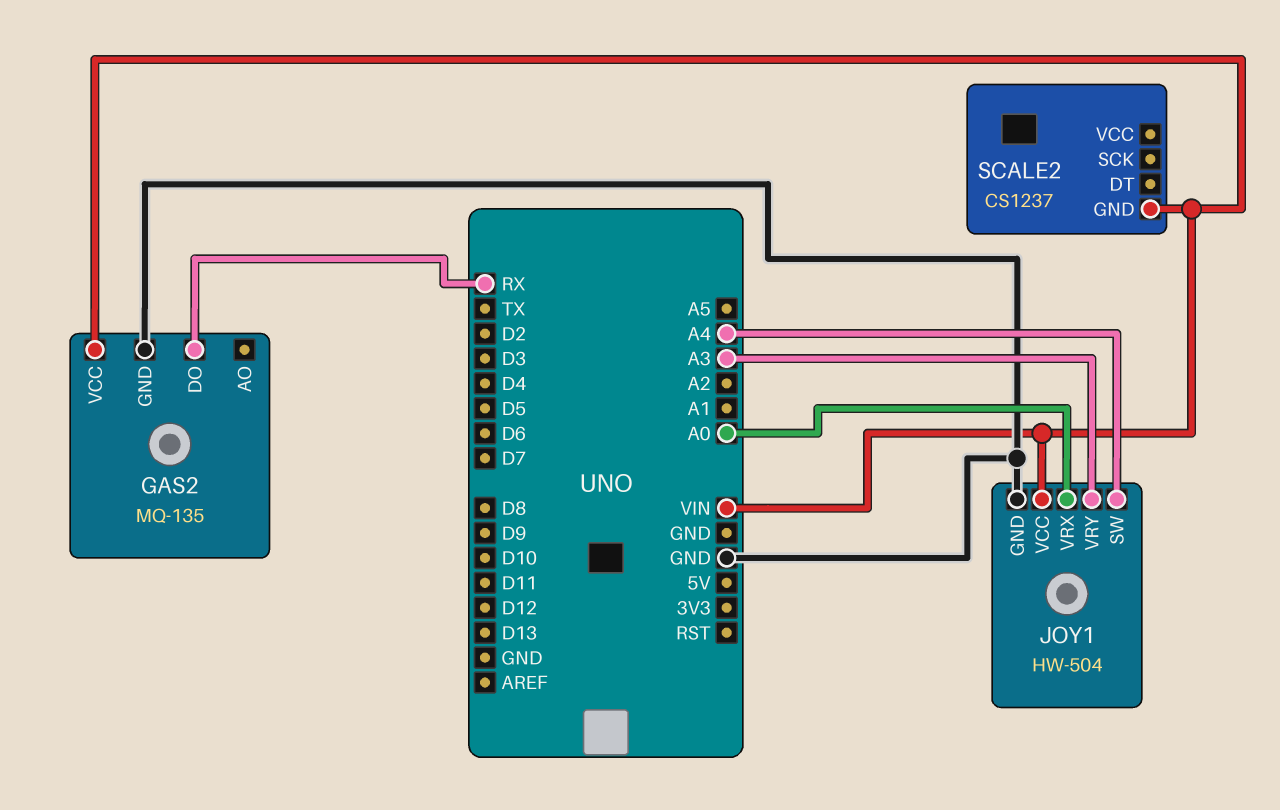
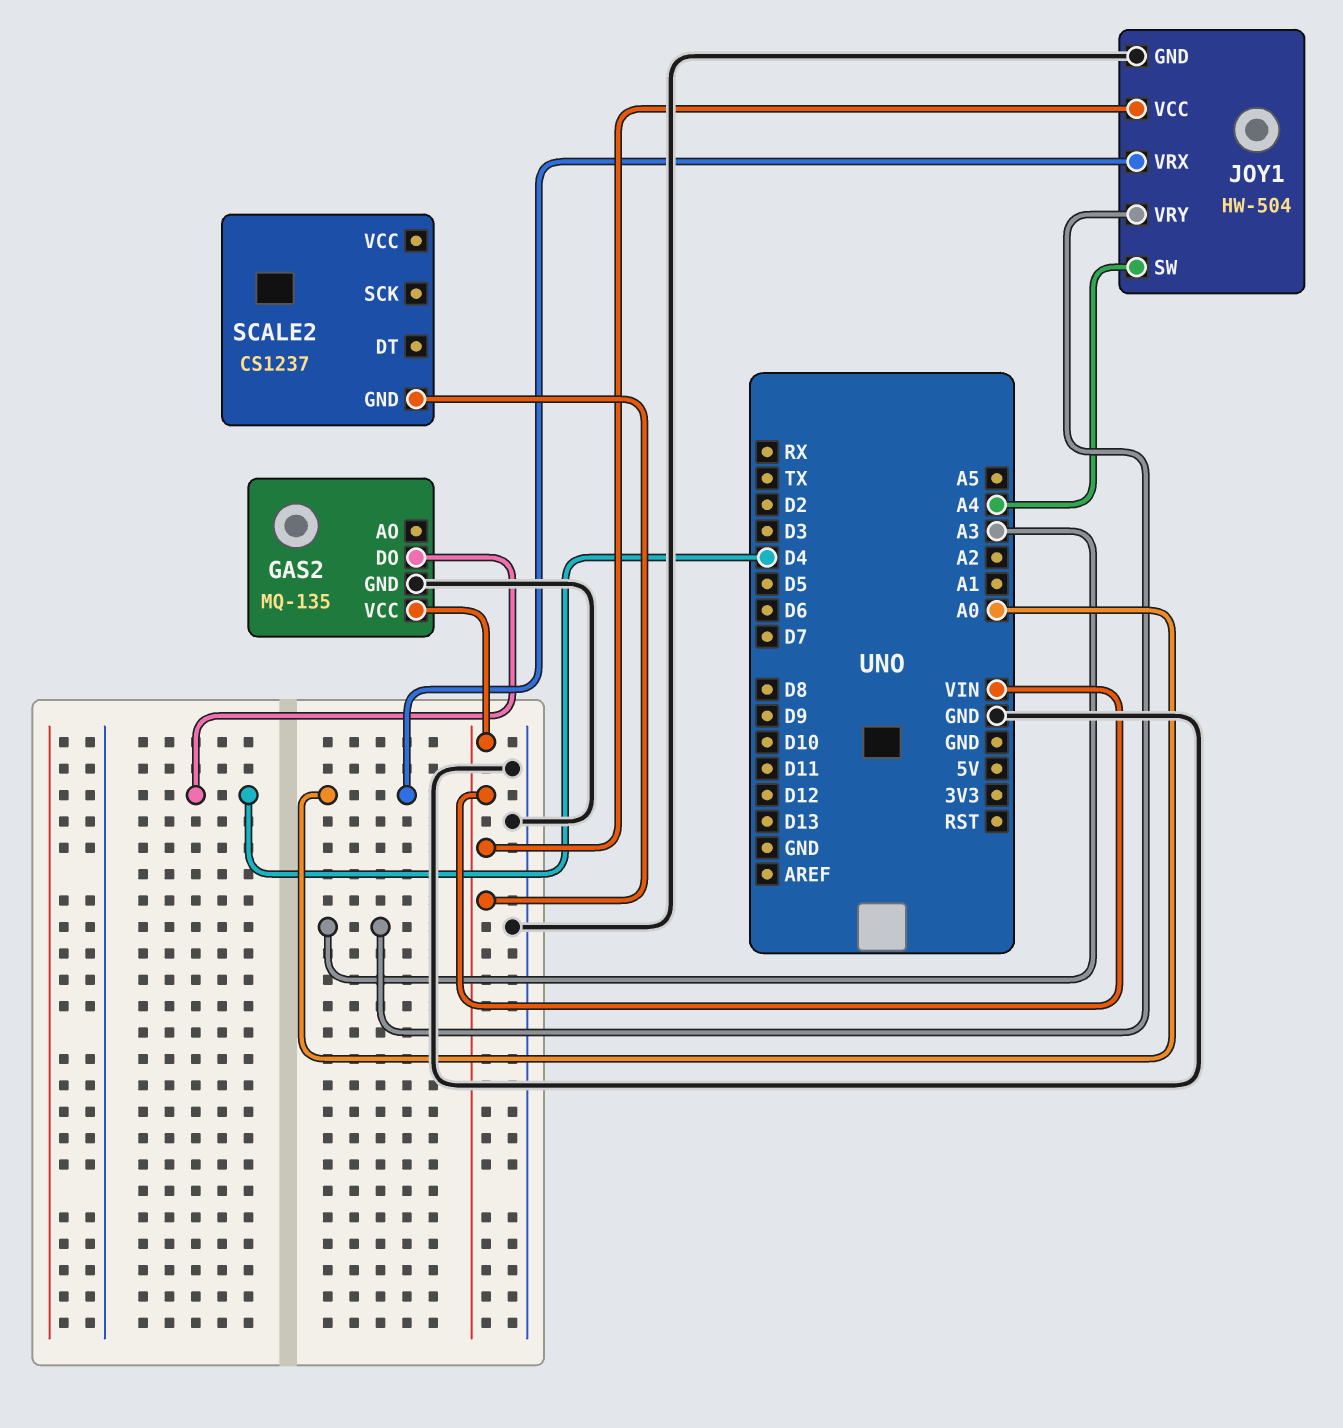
GAS2 pin DO: RX -> D4

